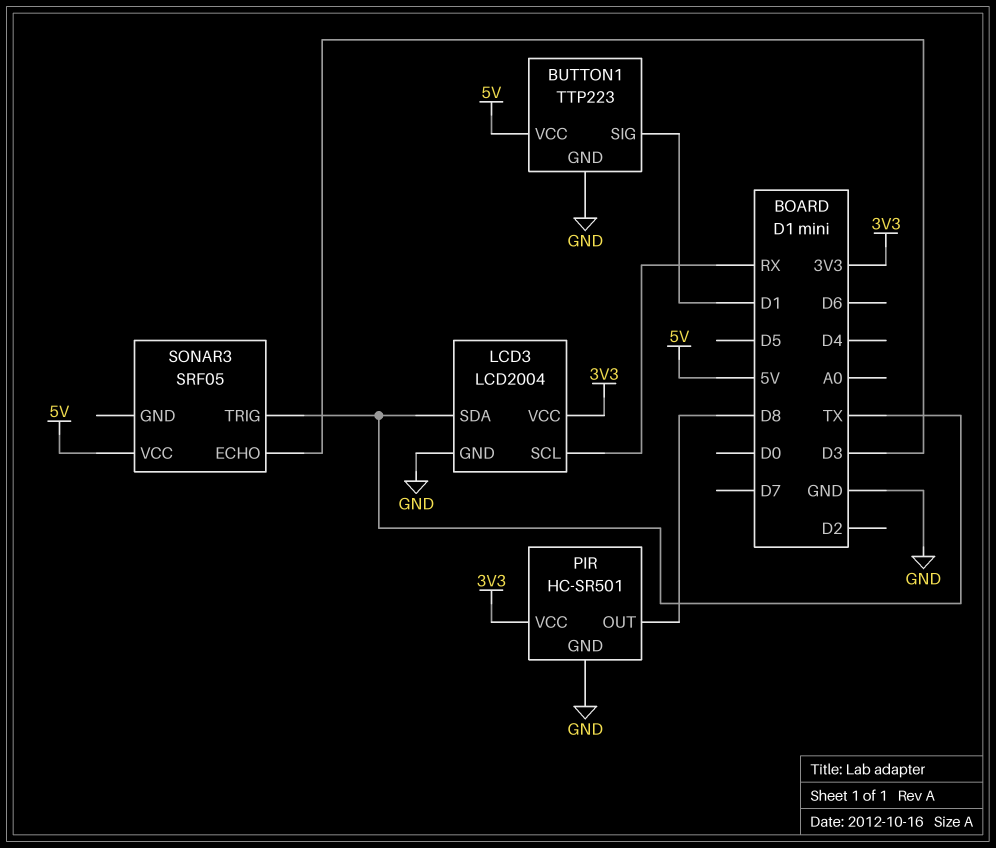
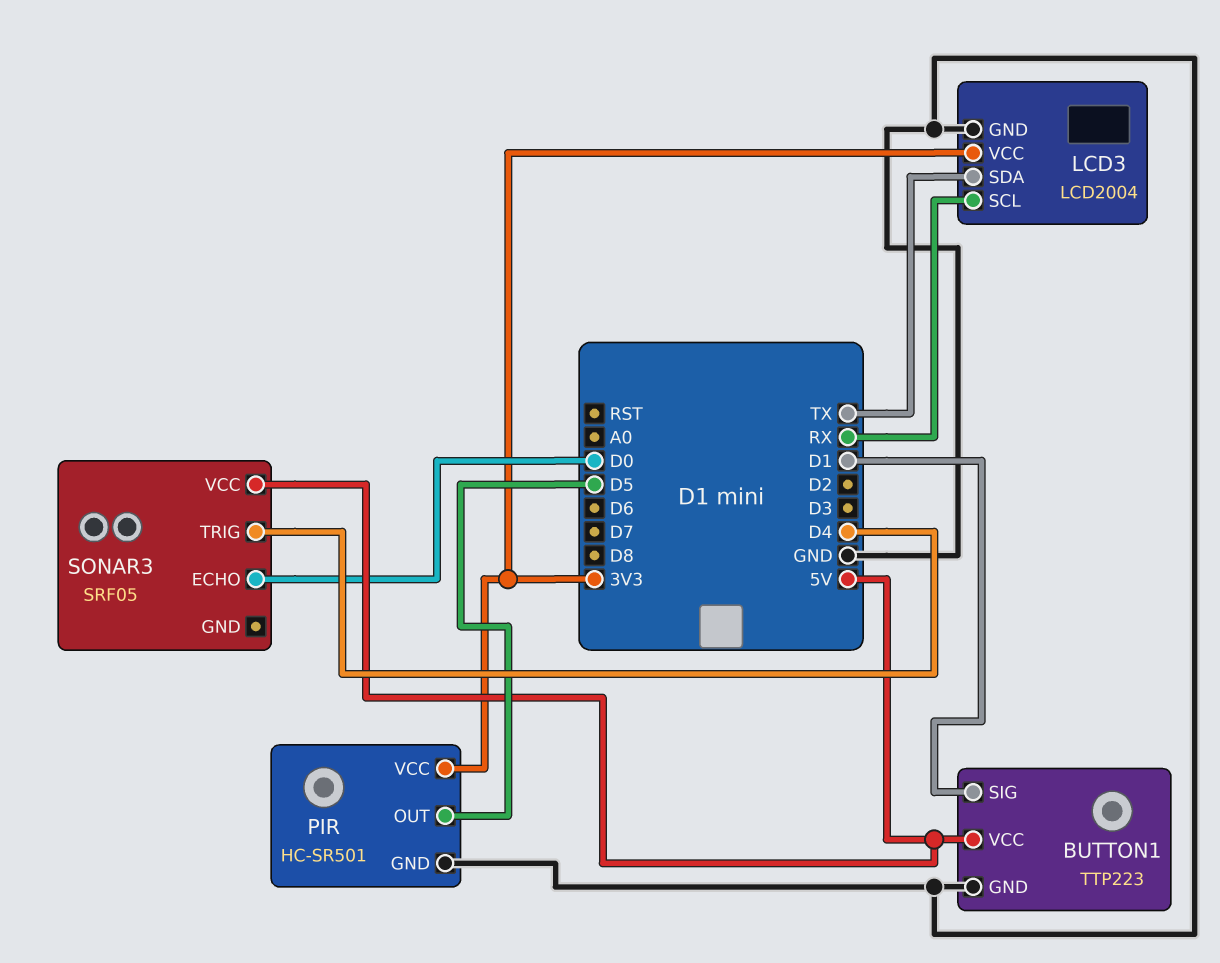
PIR pin OUT: D8 -> D5
SONAR3 pin ECHO: D3 -> D0
SONAR3 pin TRIG: TX -> D4

